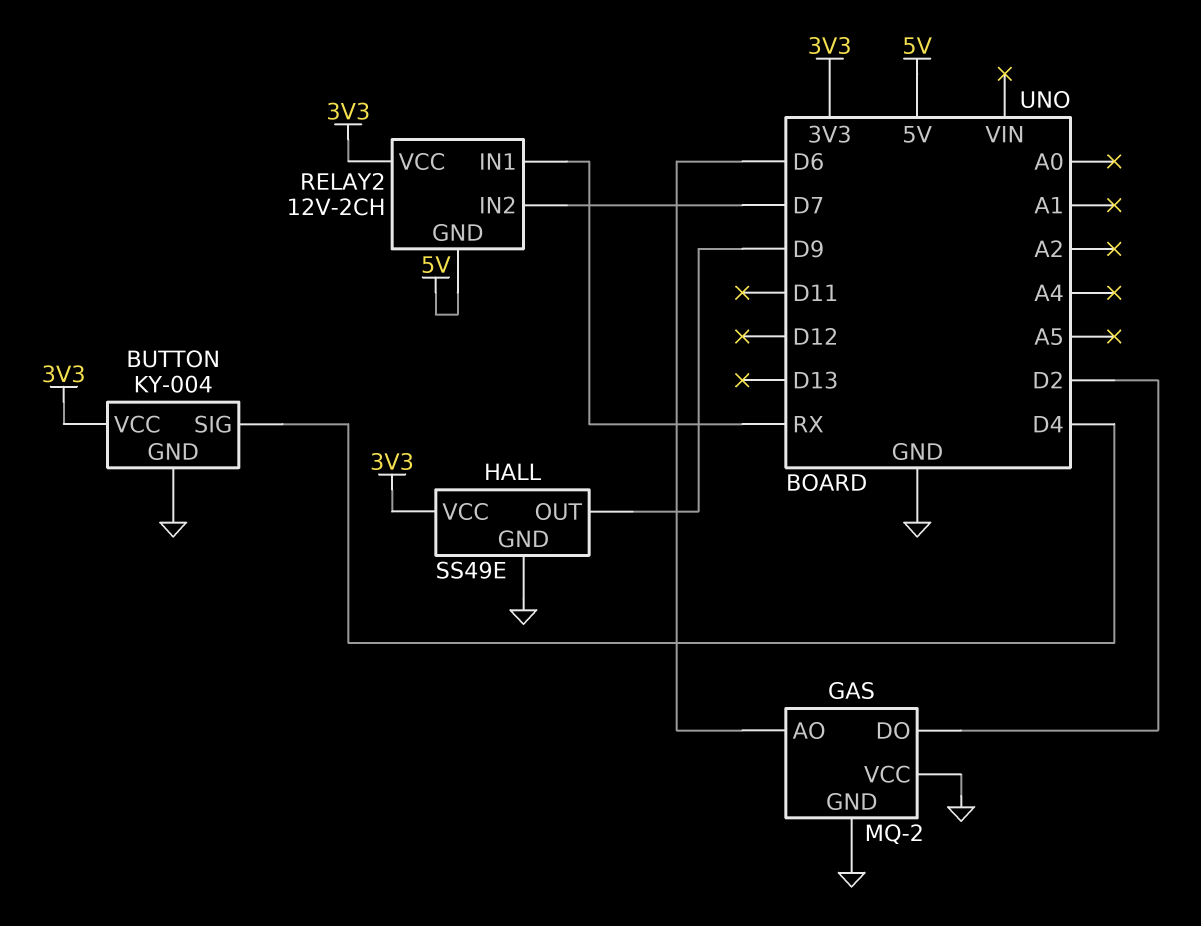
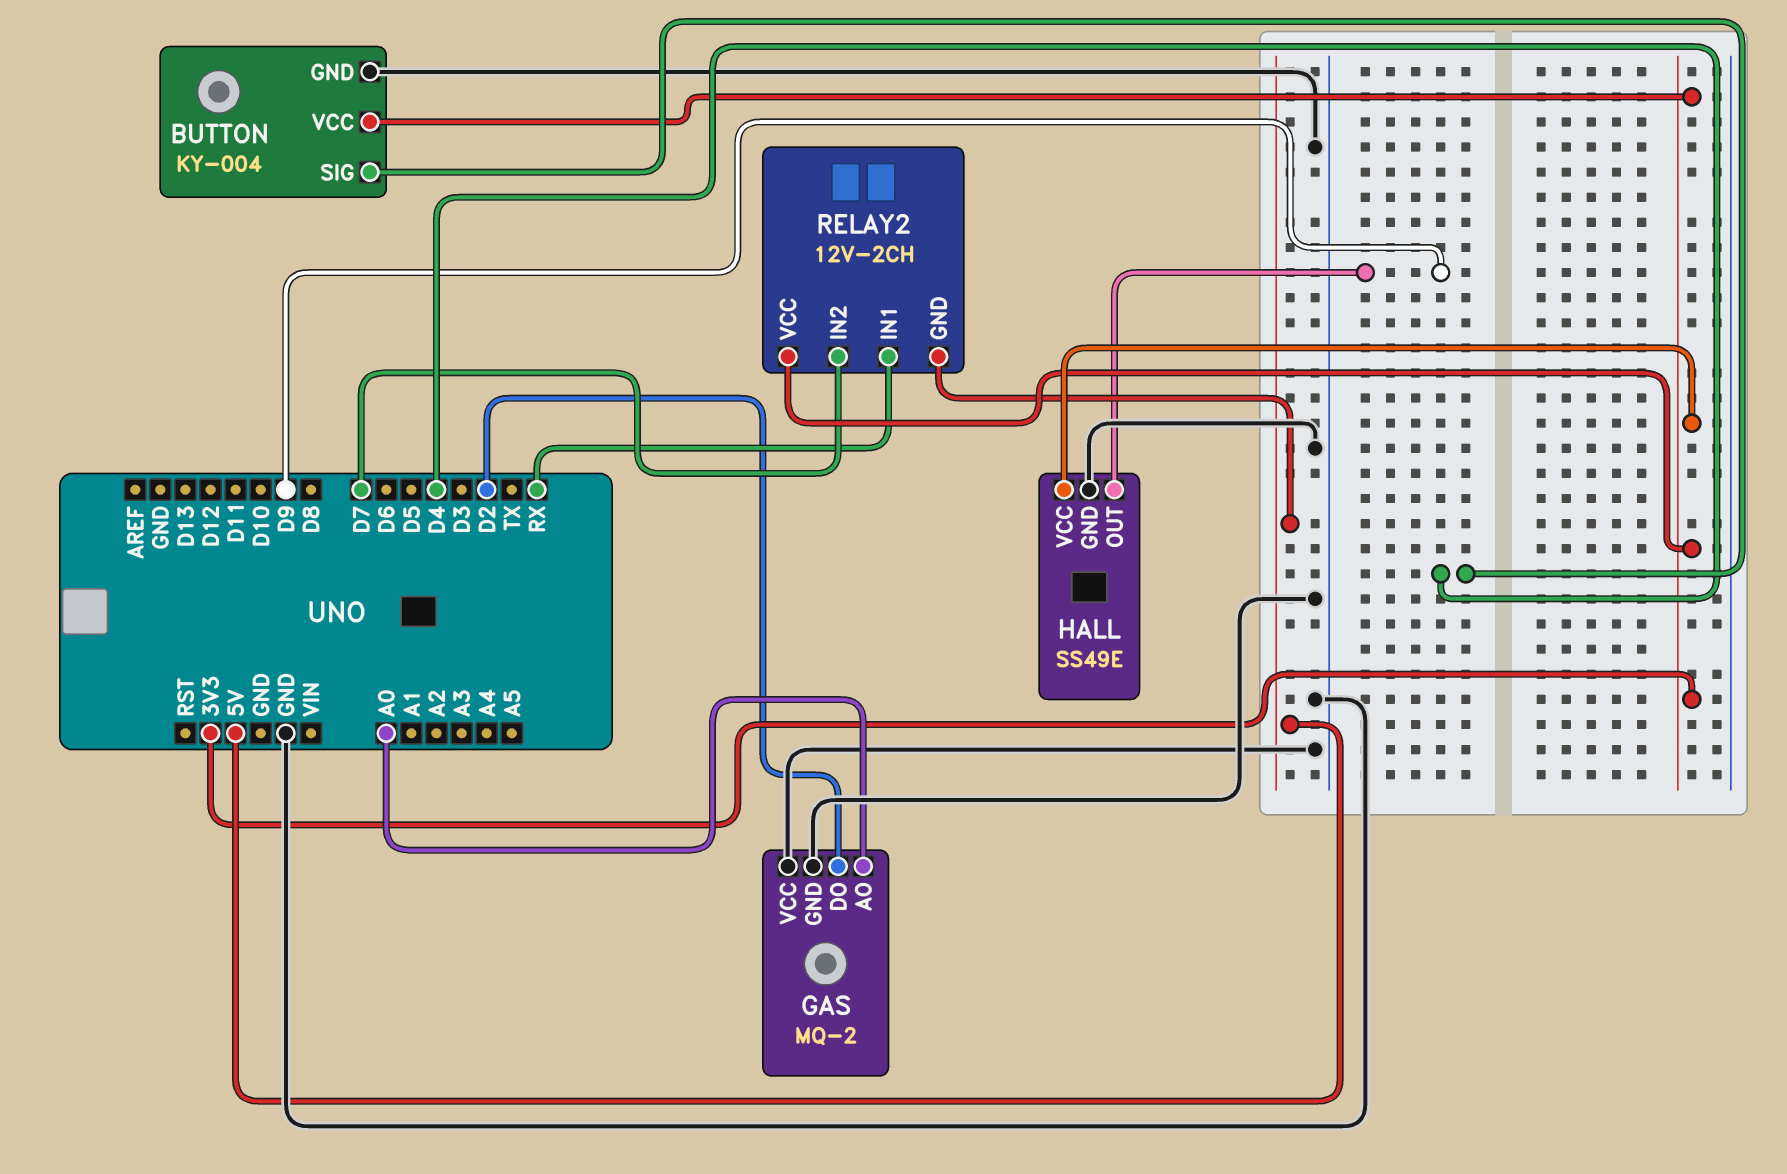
GAS pin AO: D6 -> A0

